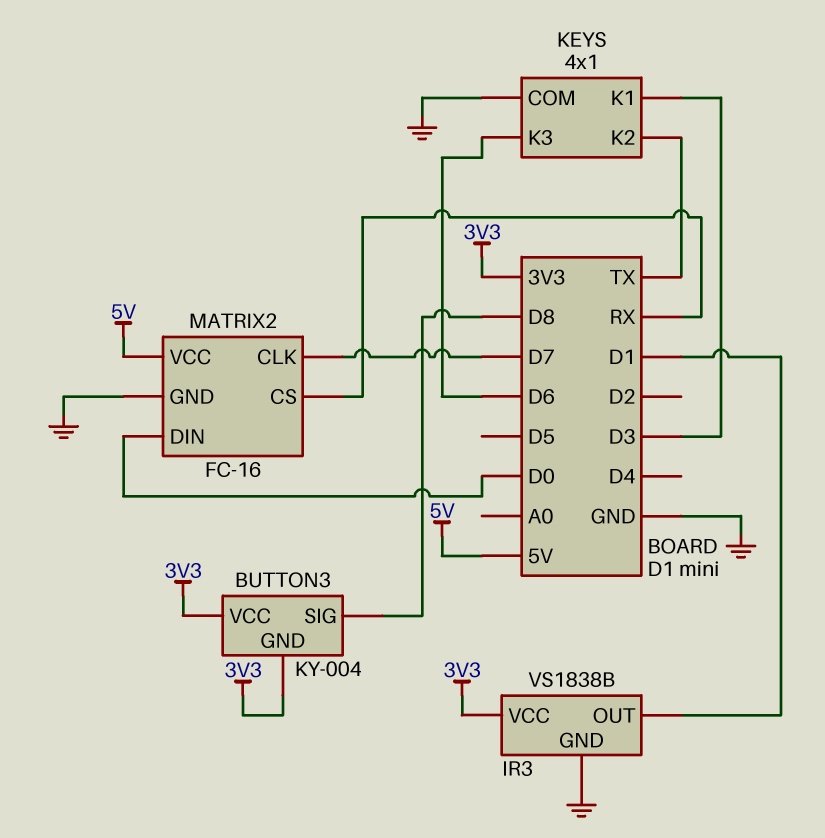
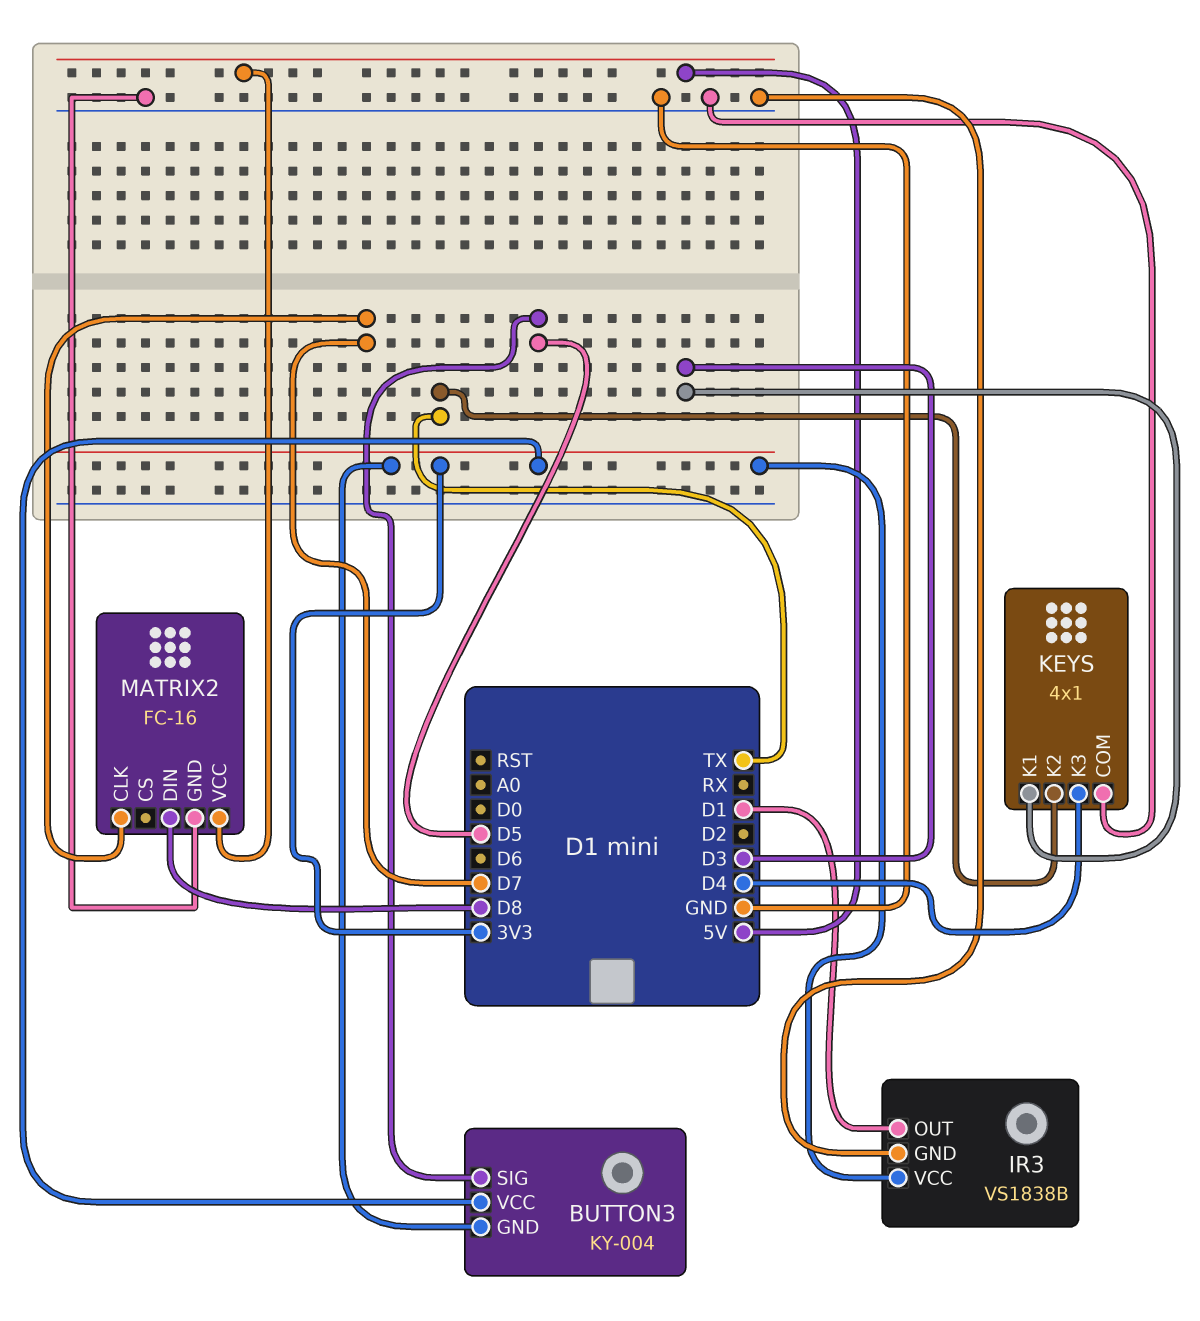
BUTTON3 pin SIG: D8 -> D5
KEYS pin K3: D6 -> D4
MATRIX2 pin CS: RX -> none
MATRIX2 pin DIN: D0 -> D8

